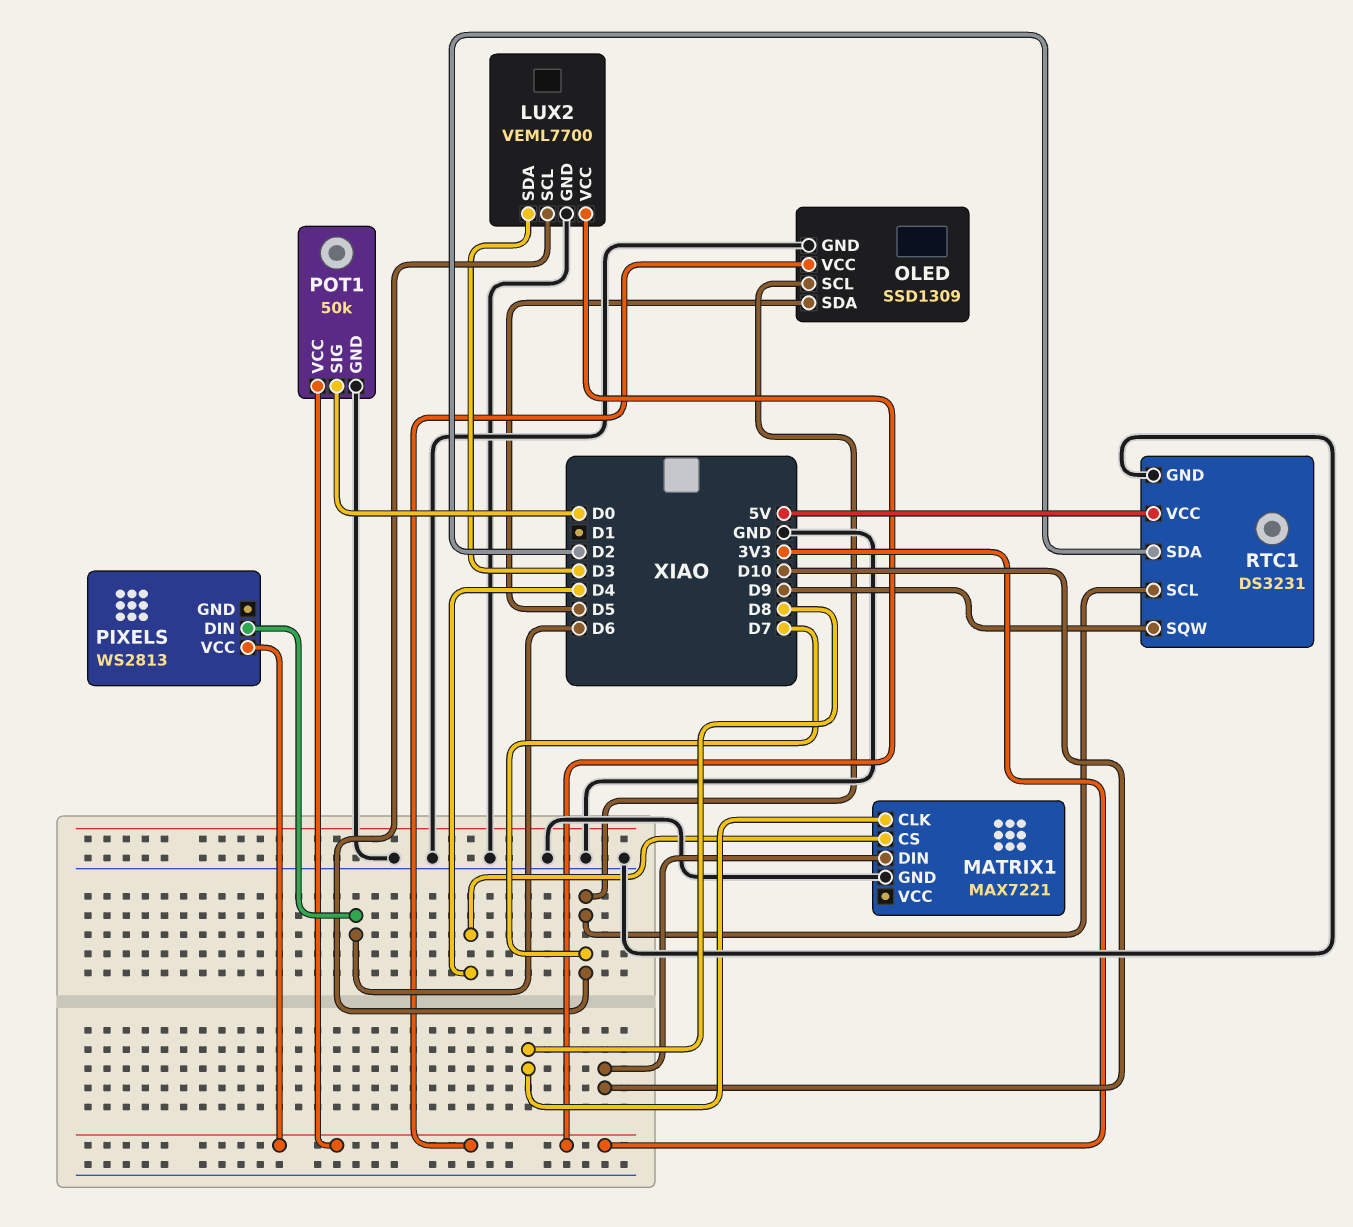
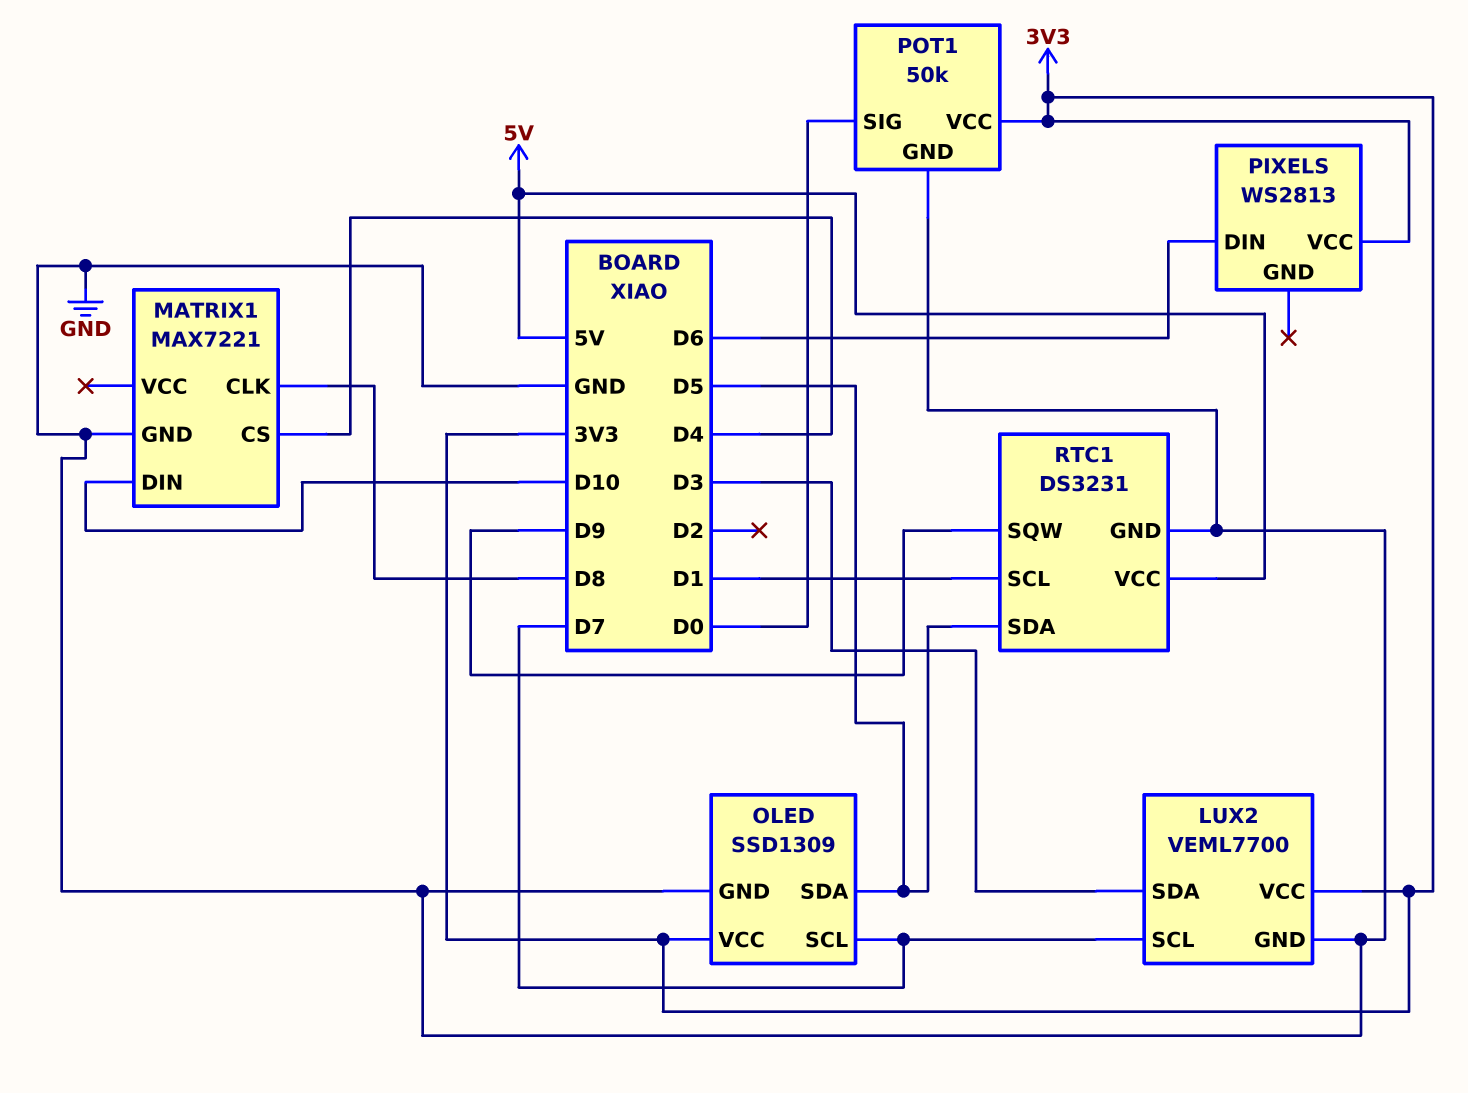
RTC1 pin SCL: D7 -> D1
RTC1 pin SDA: D2 -> D5

